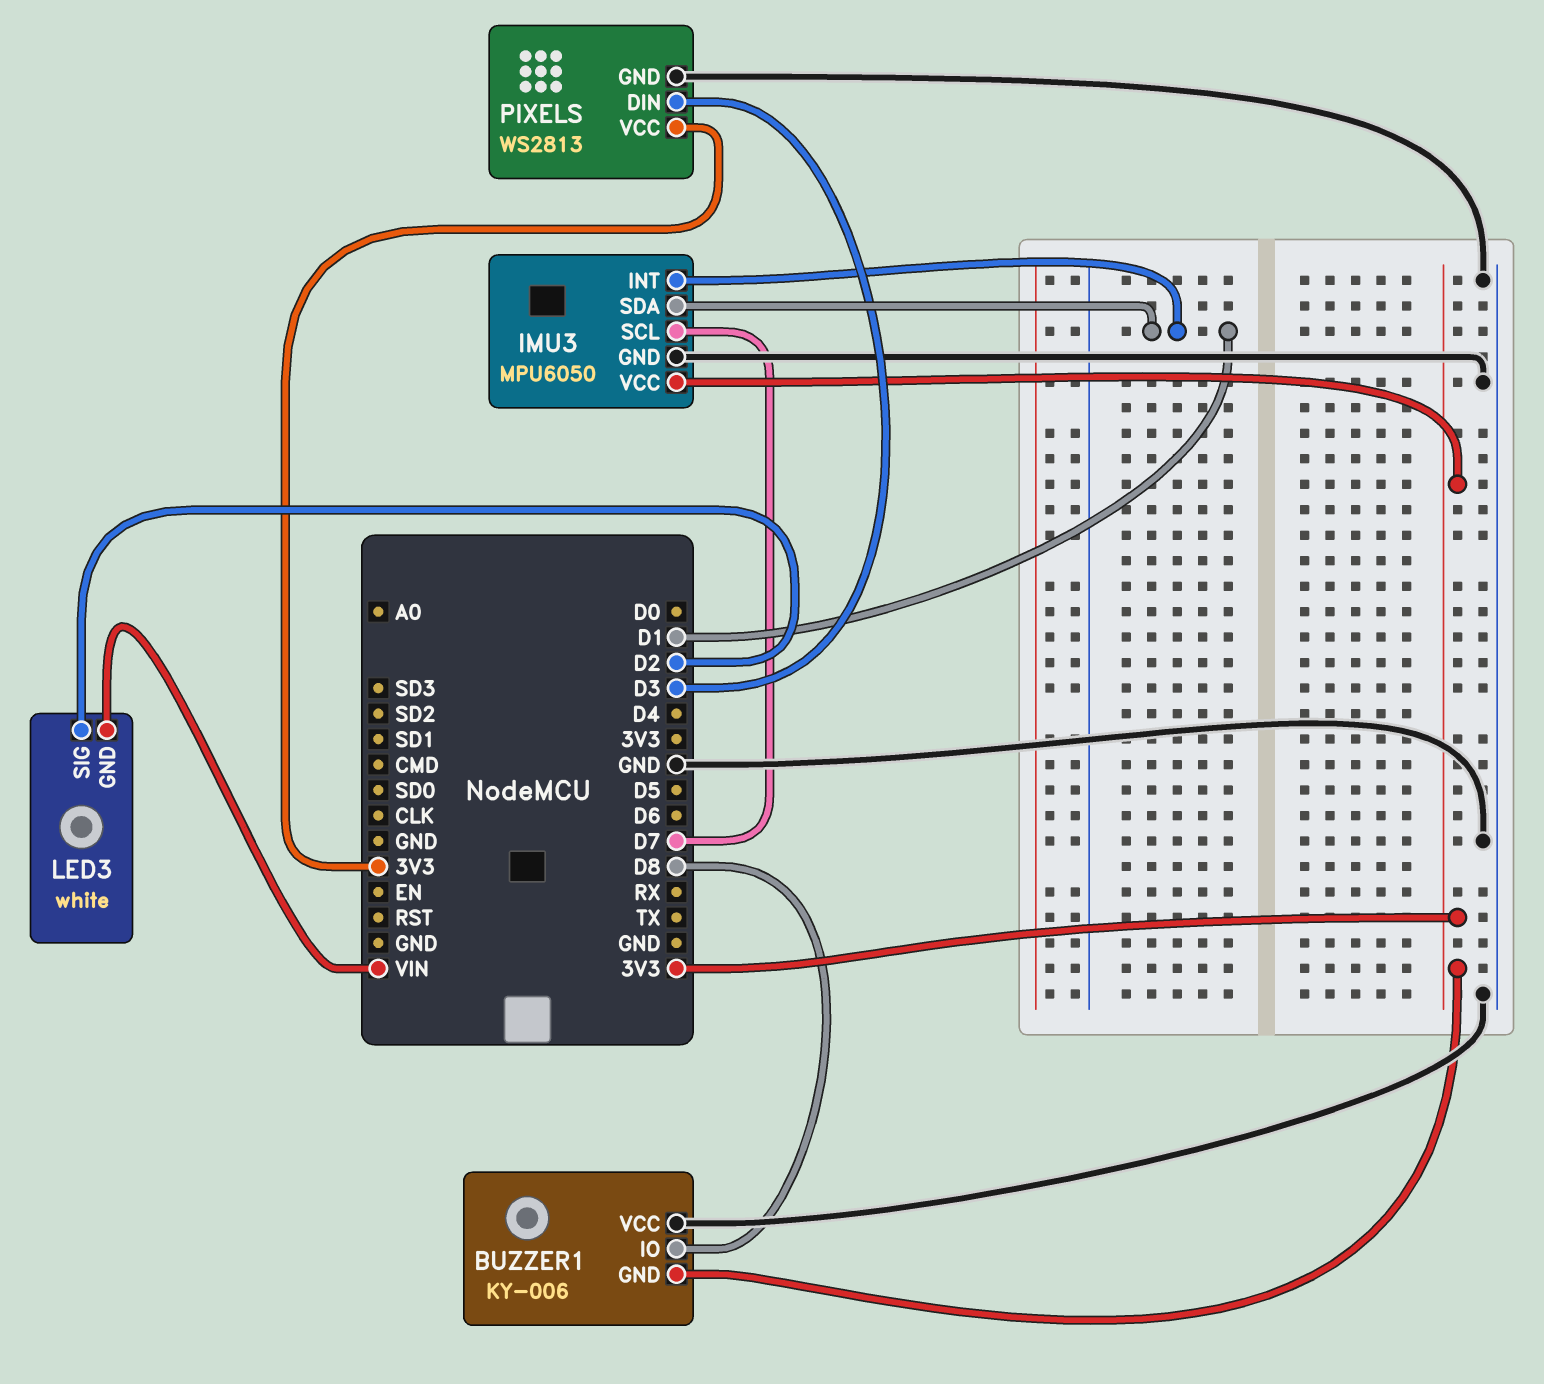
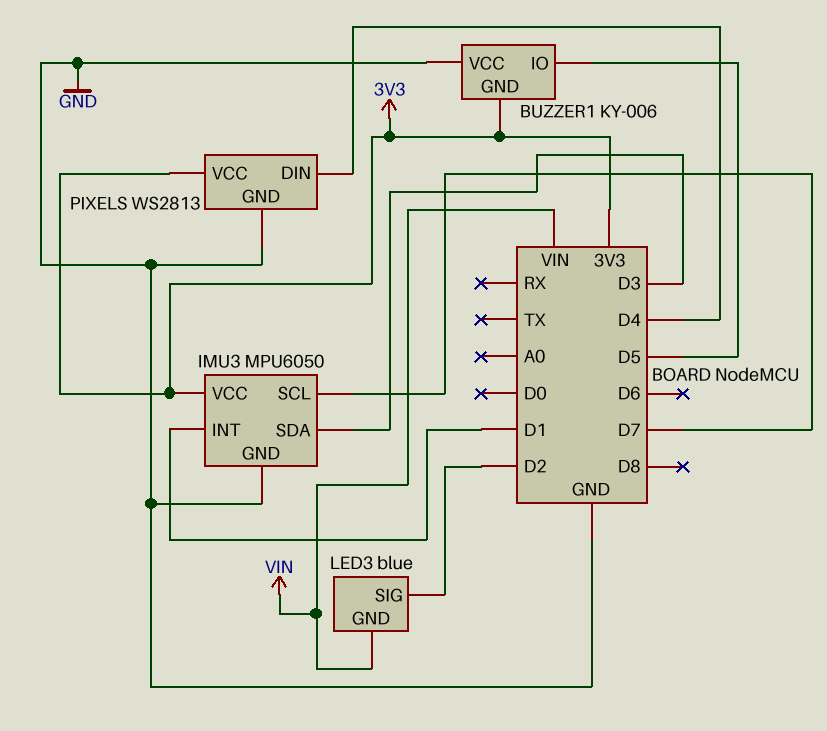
BUZZER1 pin IO: D8 -> D5
IMU3 pin SDA: D1 -> D3
LED3: white -> blue
PIXELS pin DIN: D3 -> D4

